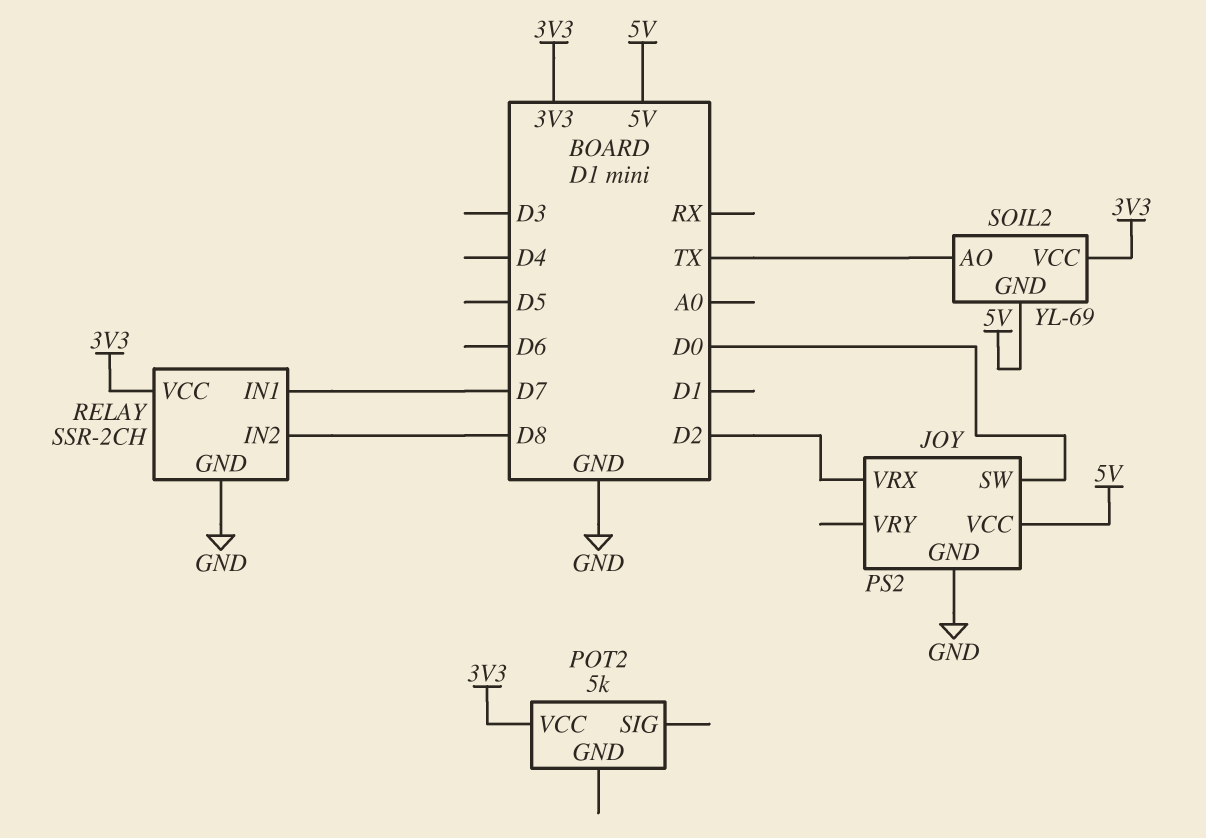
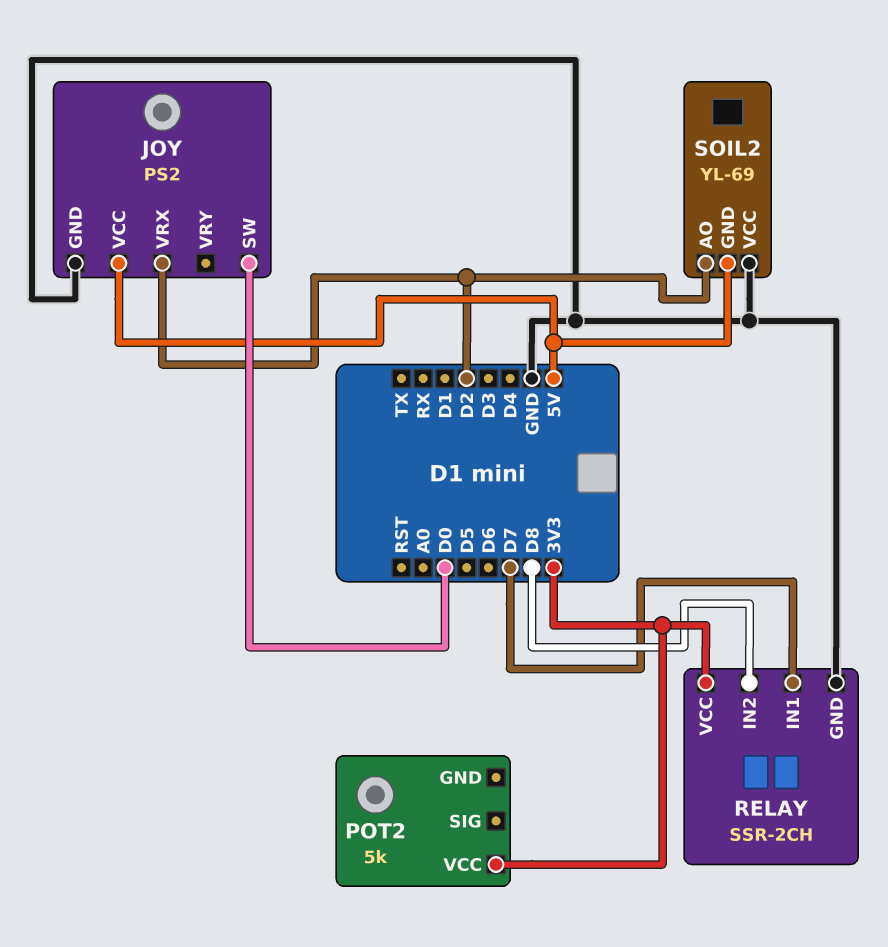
SOIL2 pin AO: TX -> D2
SOIL2 pin VCC: 3V3 -> GND

